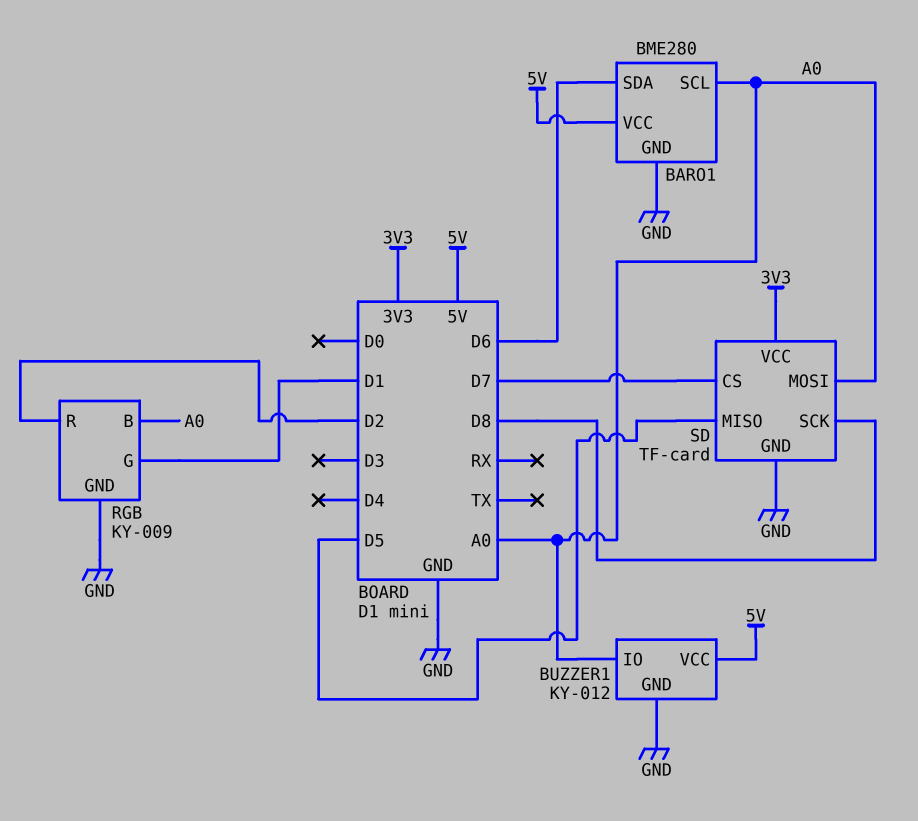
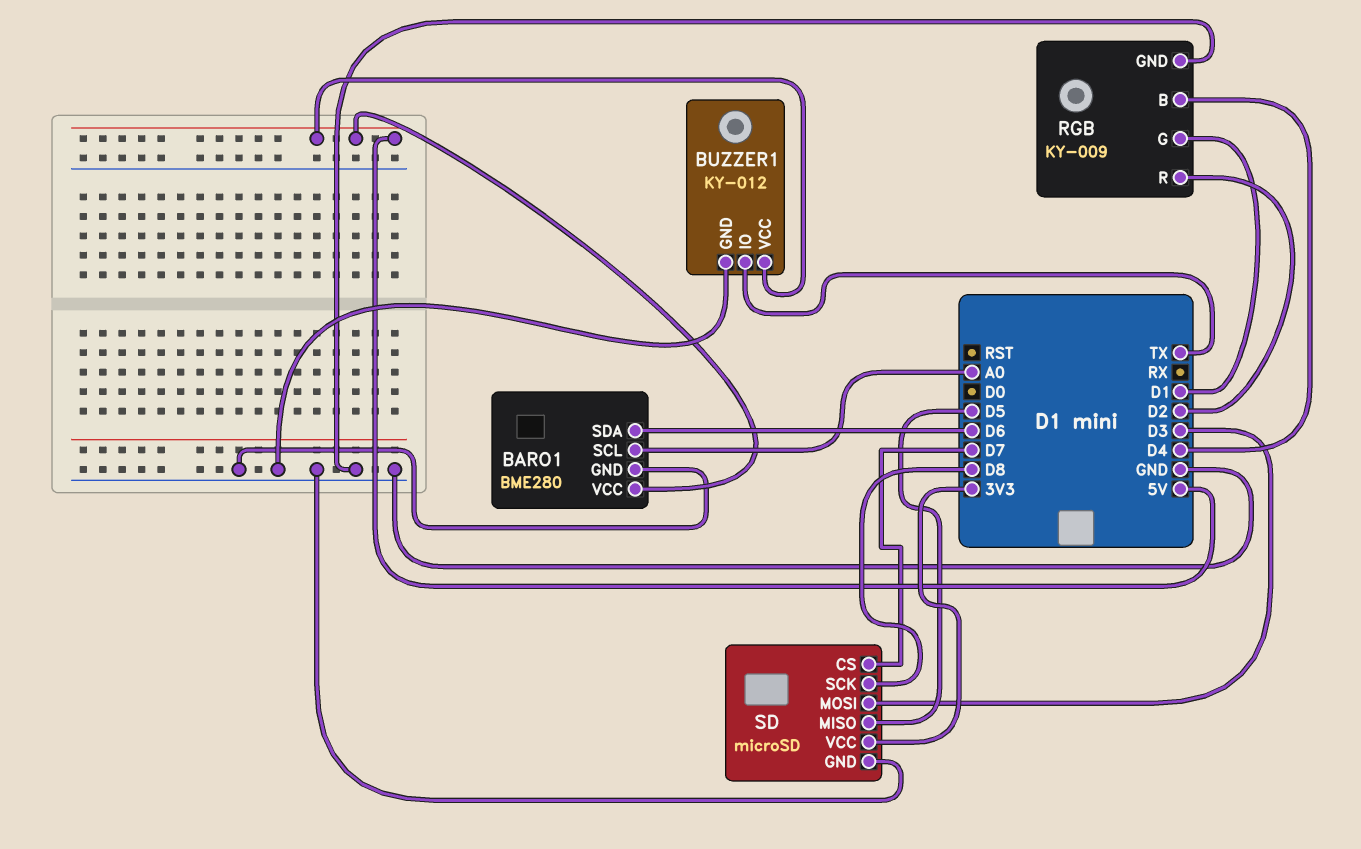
BUZZER1 pin IO: A0 -> TX
RGB pin B: A0 -> D4
SD: TF-card -> microSD
SD pin MOSI: A0 -> D3

